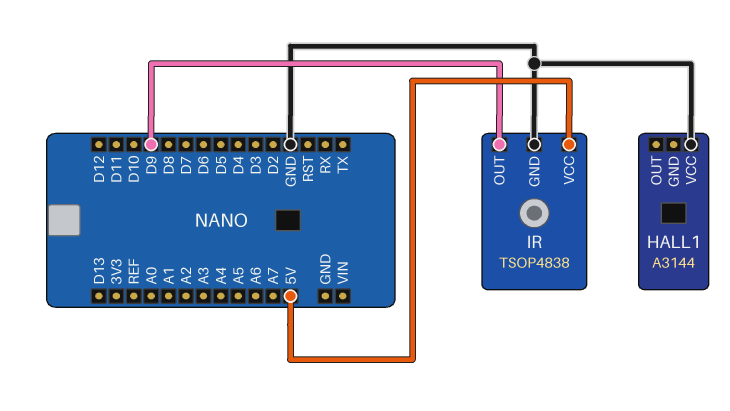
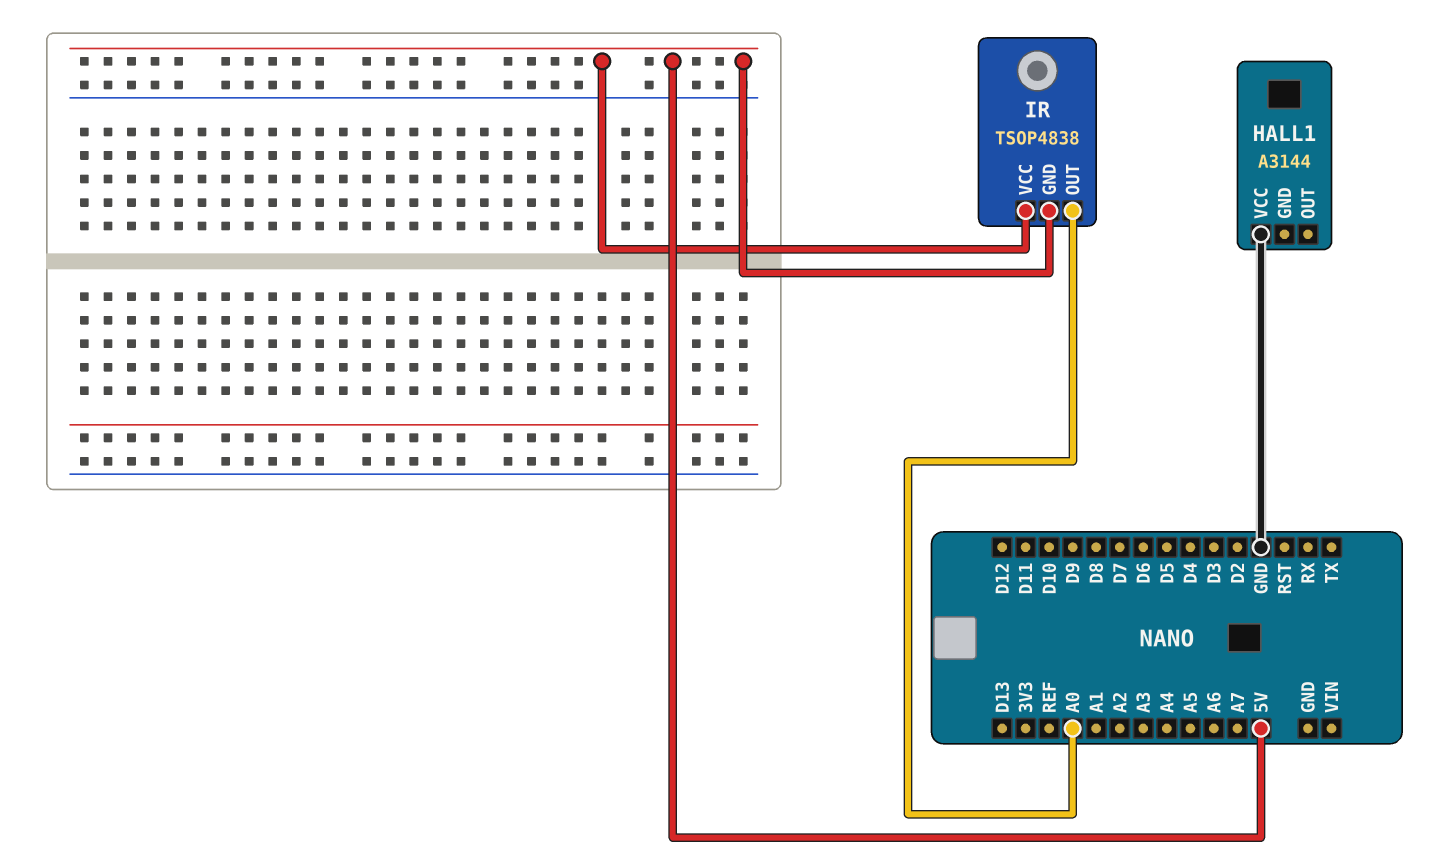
IR pin GND: GND -> 5V
IR pin OUT: D9 -> A0

